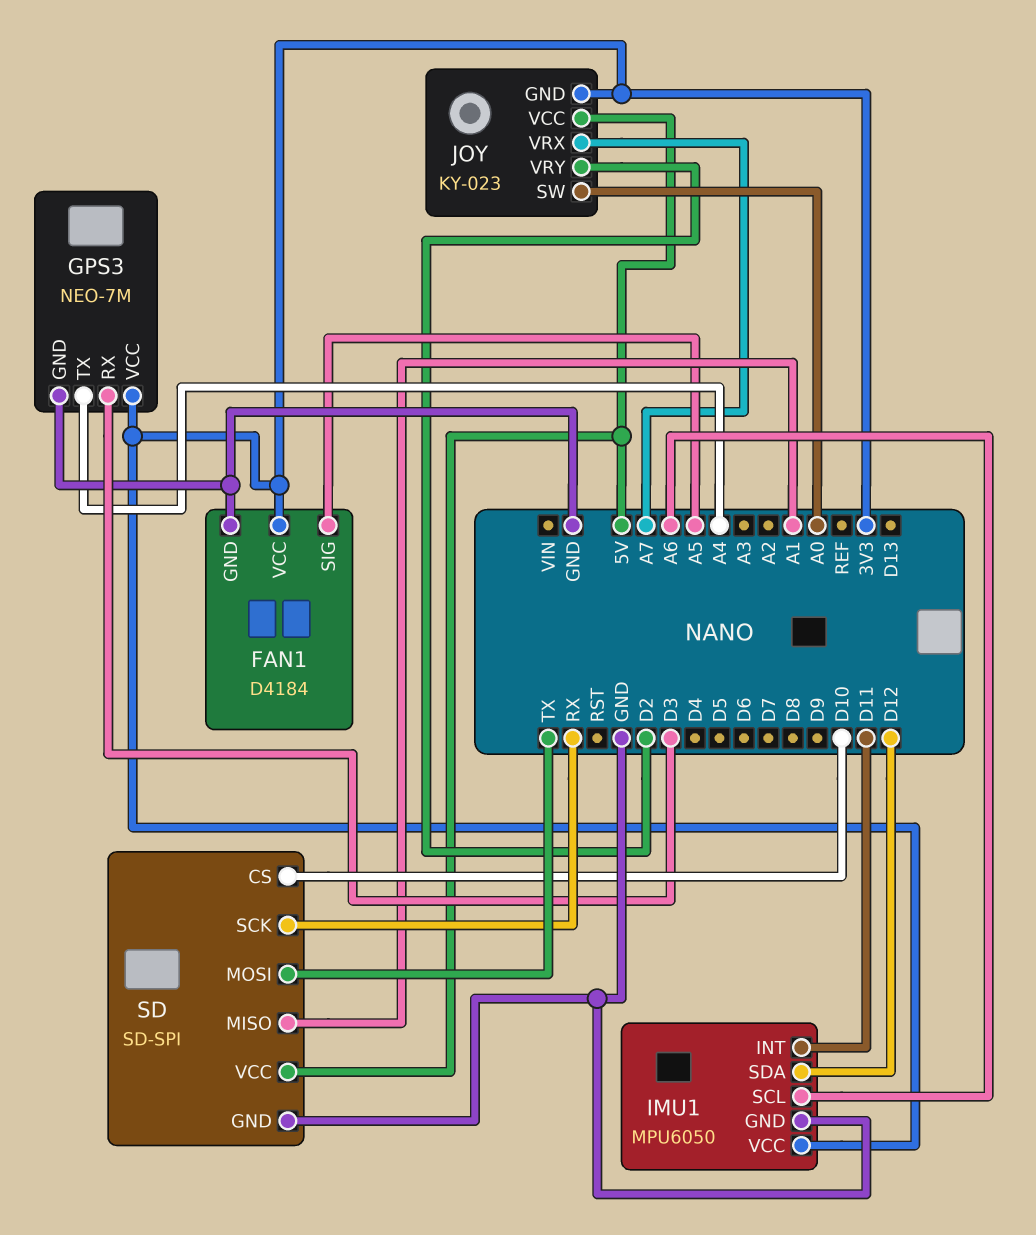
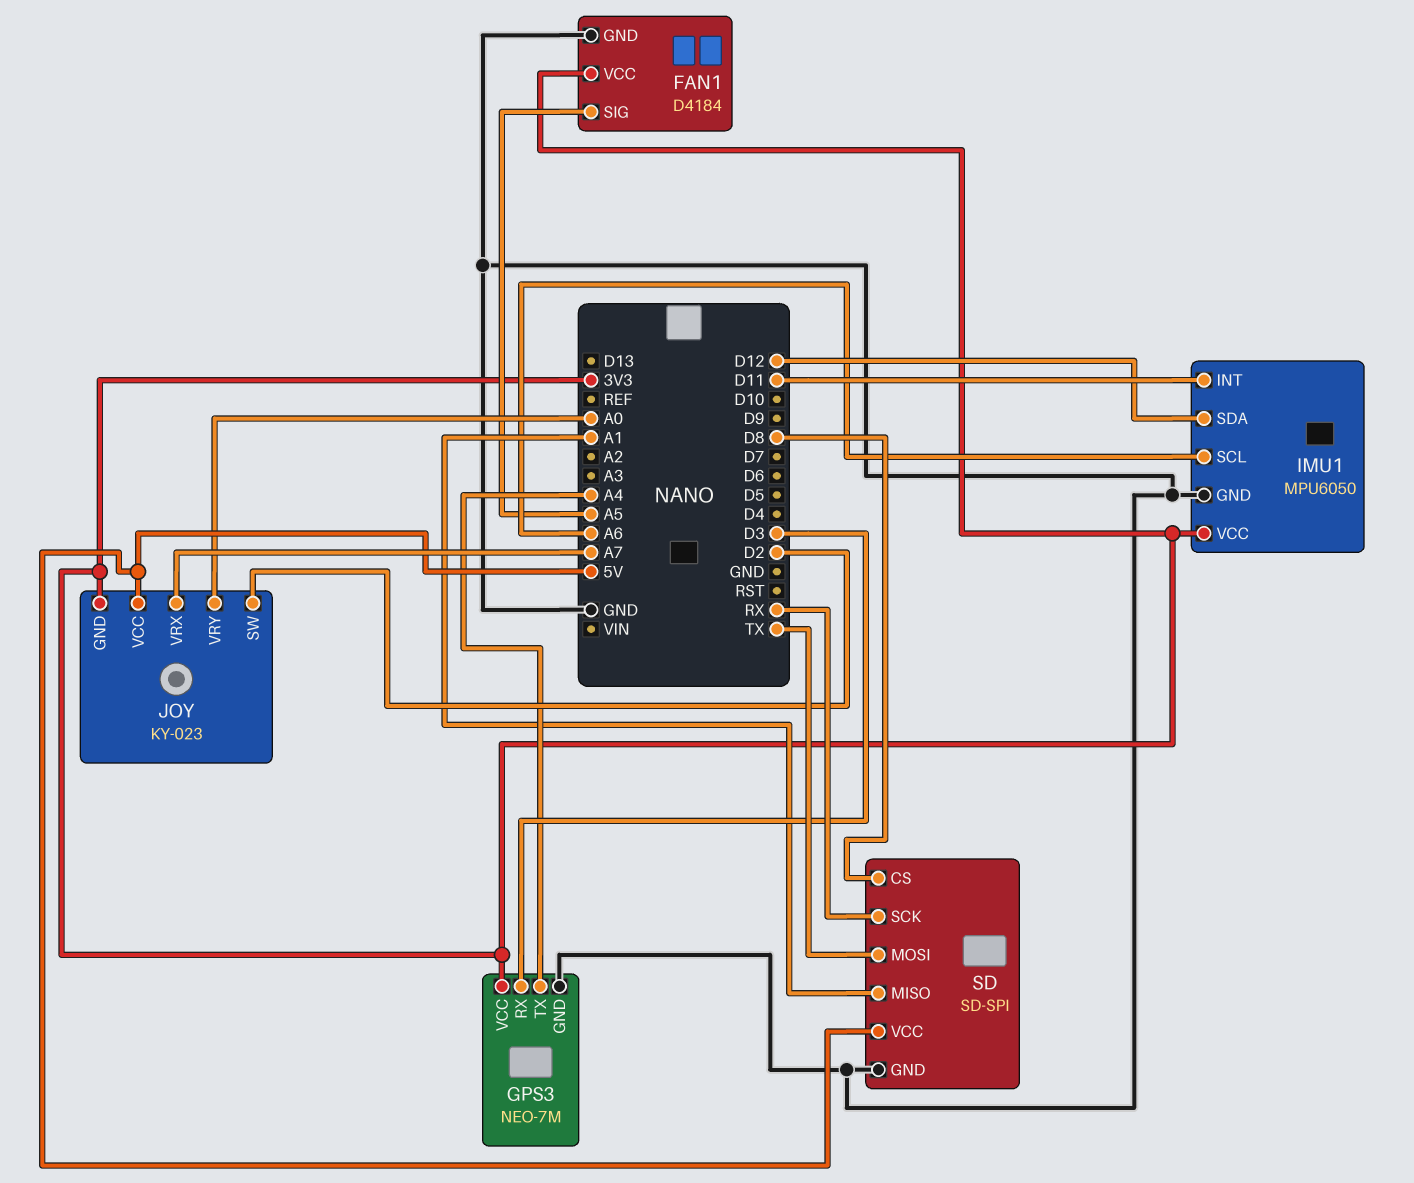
JOY pin SW: A0 -> D2
JOY pin VRY: D2 -> A0
SD pin CS: D10 -> D8

